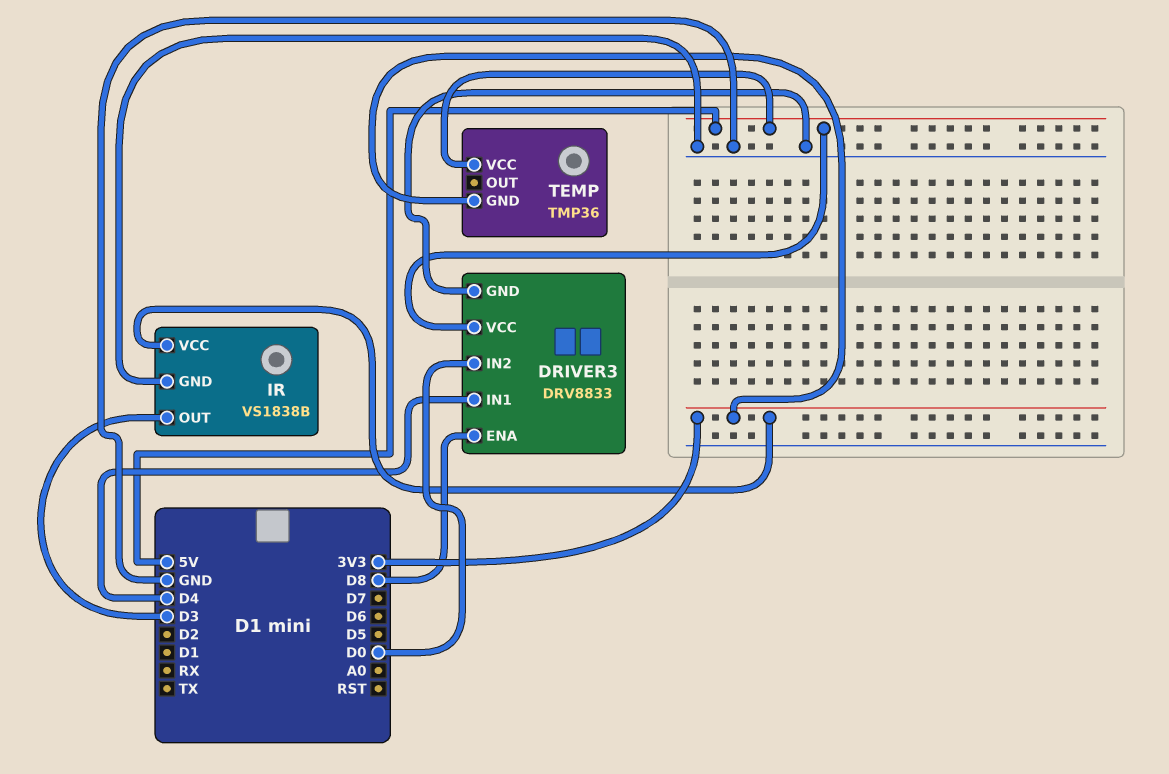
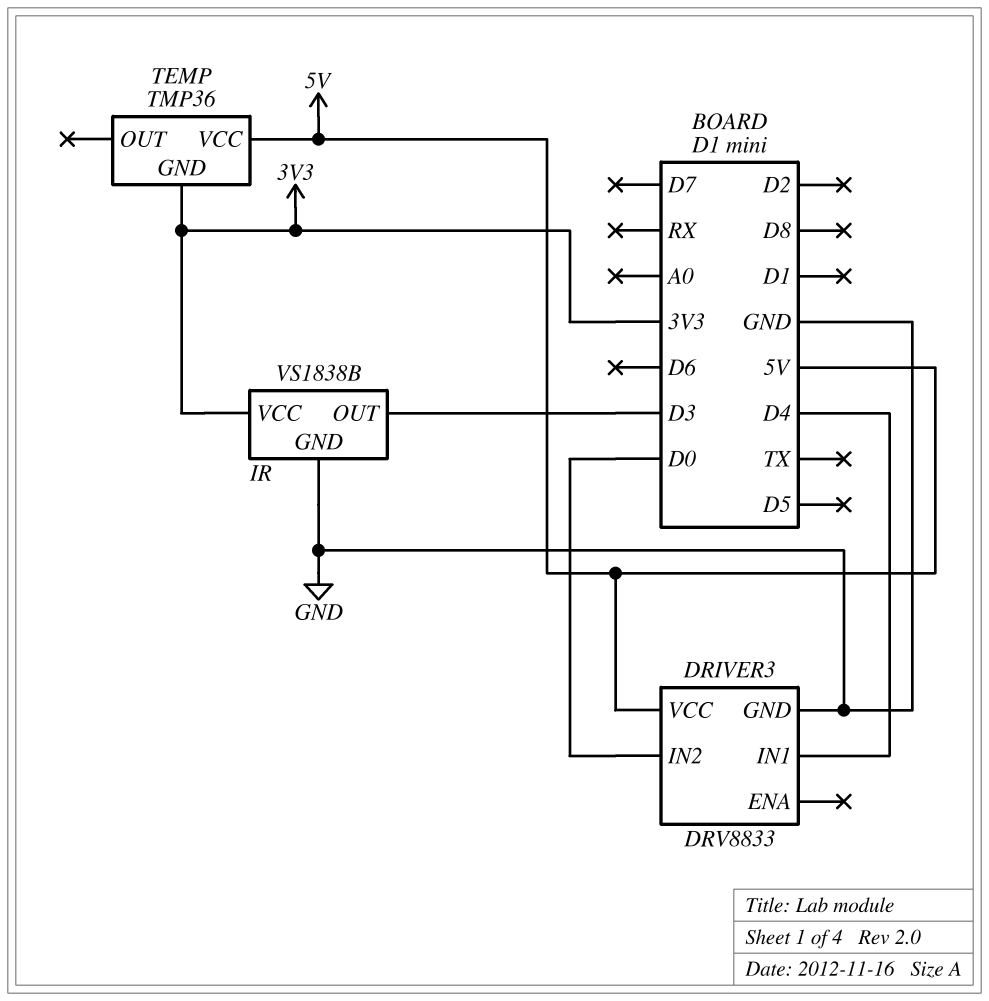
DRIVER3 pin ENA: D8 -> none

